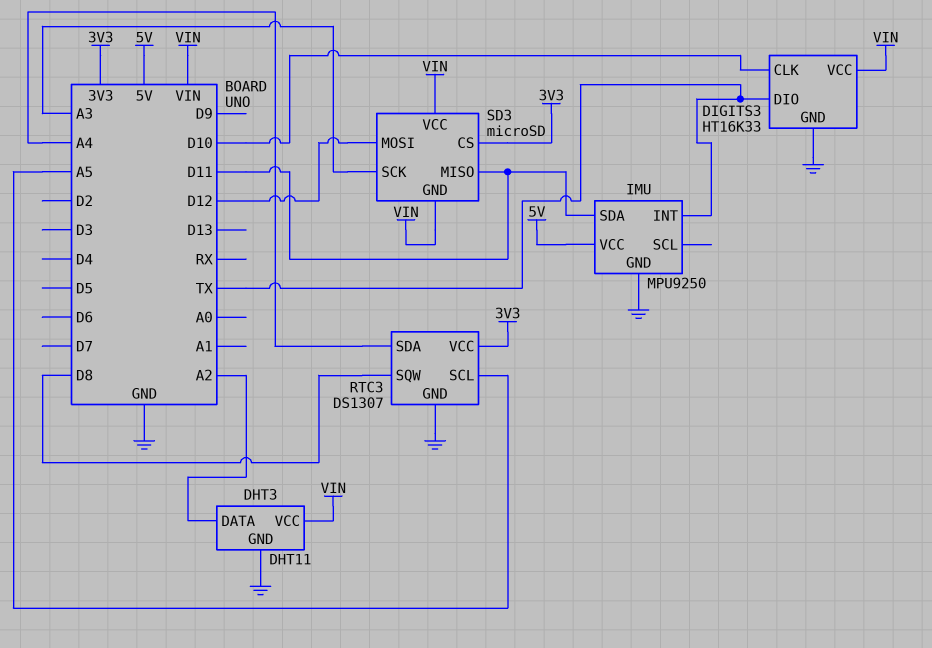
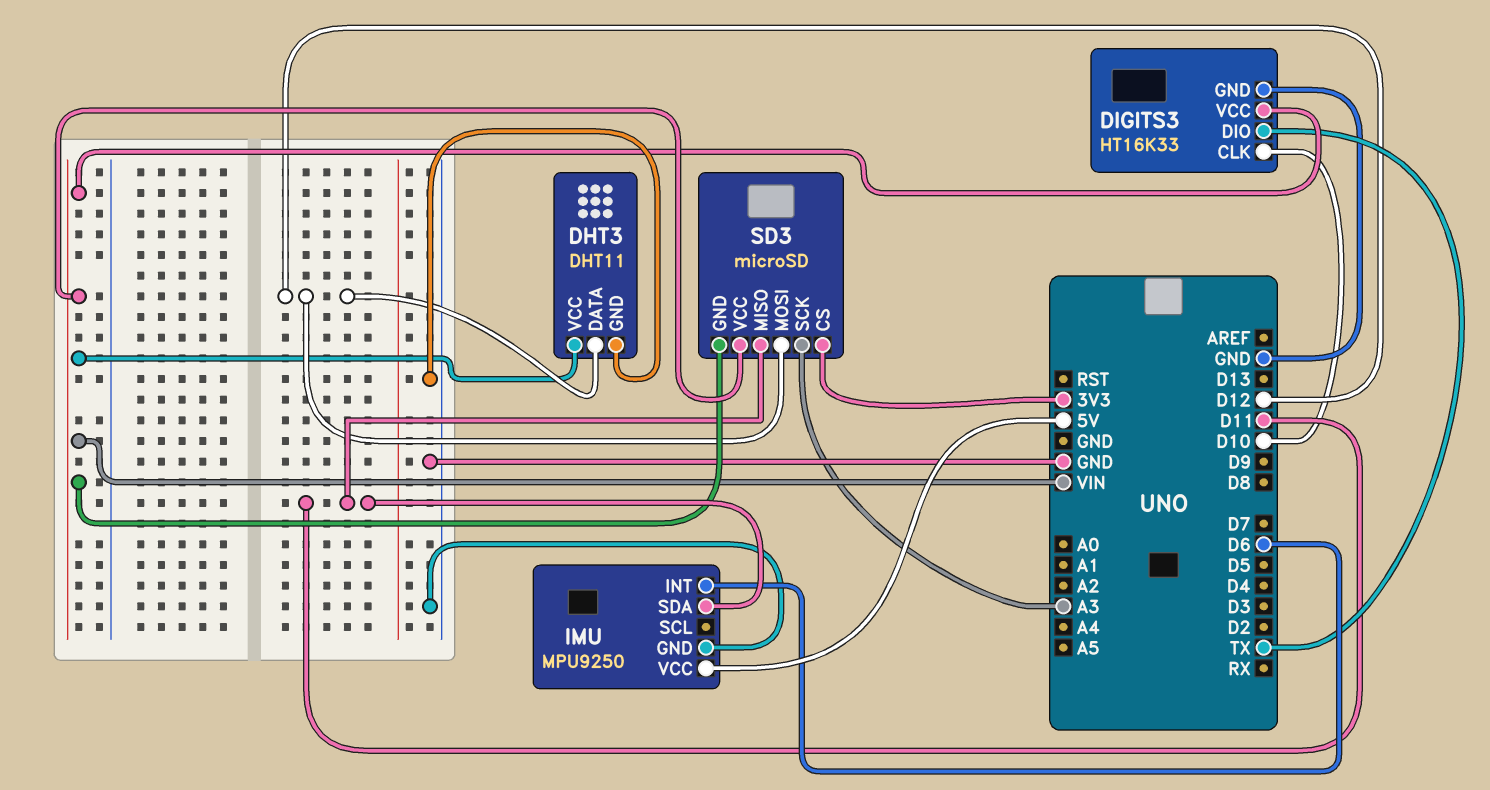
DHT3 pin DATA: A2 -> D12
IMU pin INT: TX -> D6
RTC3: DS1307 -> none
RTC3 pin GND: GND -> none
RTC3 pin SCL: A5 -> none
RTC3 pin SDA: A4 -> none
RTC3 pin SQW: D8 -> none
RTC3 pin VCC: 3V3 -> none

